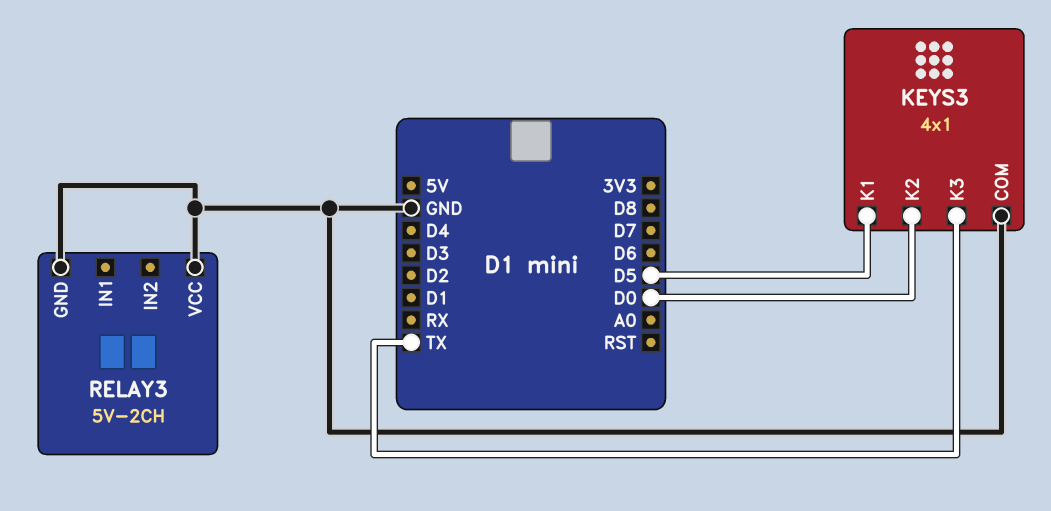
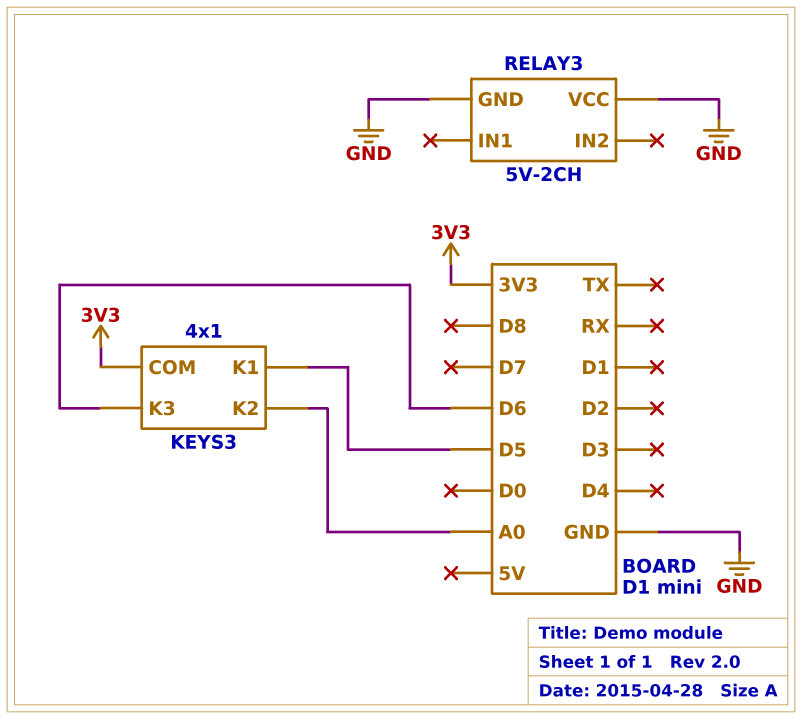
KEYS3 pin COM: GND -> 3V3
KEYS3 pin K2: D0 -> A0
KEYS3 pin K3: TX -> D6

